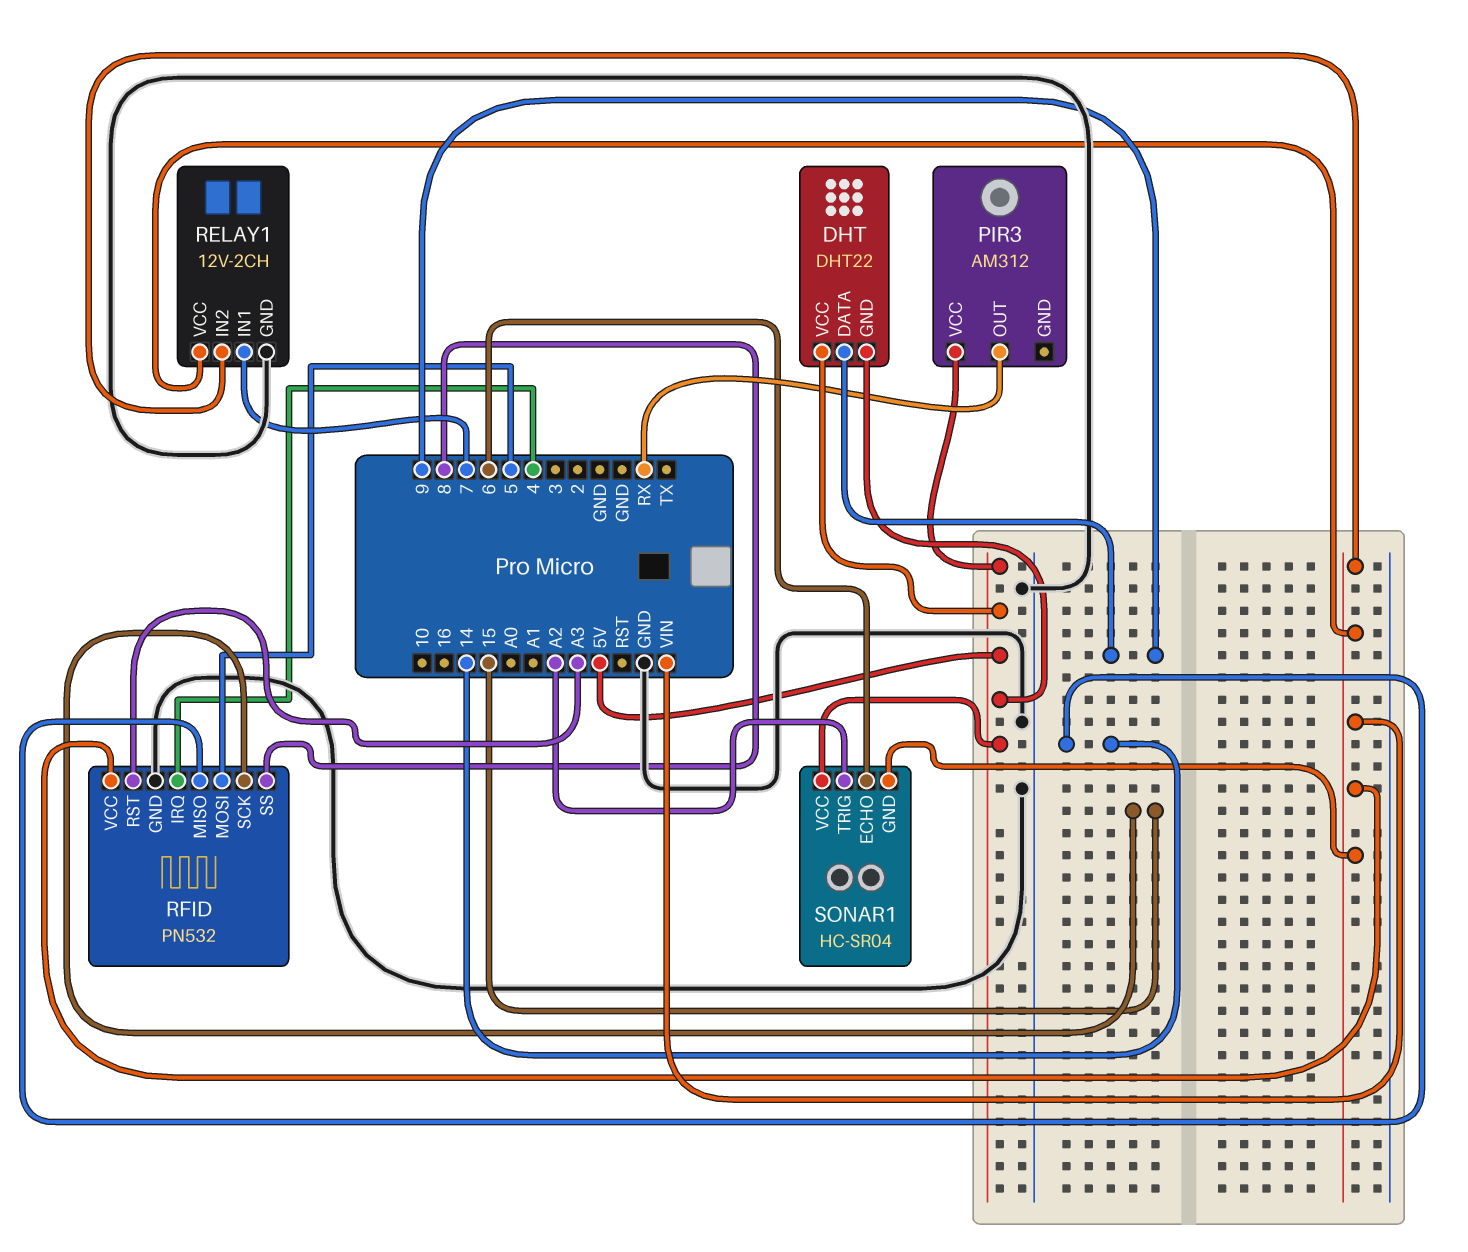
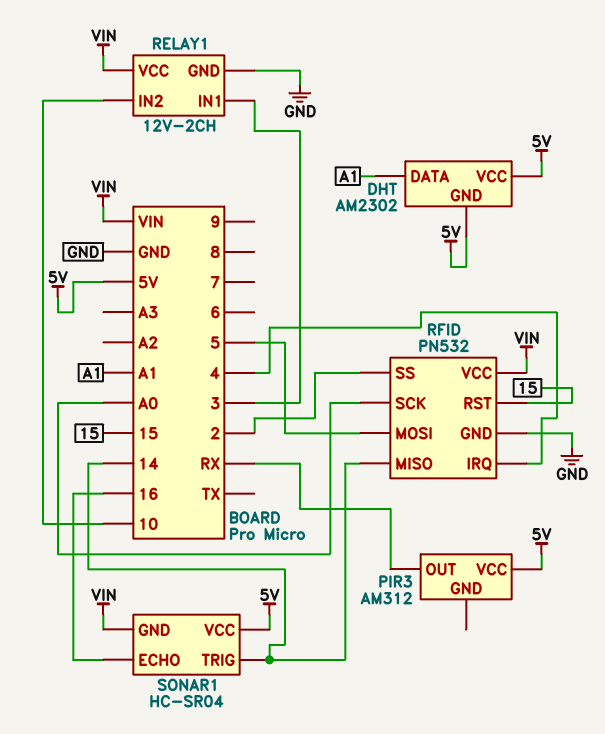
DHT: DHT22 -> AM2302
DHT pin DATA: 9 -> A1
RELAY1 pin IN1: 7 -> 3
RELAY1 pin IN2: VIN -> 10
RFID pin RST: A3 -> 15
RFID pin SCK: 15 -> A0
RFID pin SS: 8 -> 2
SONAR1 pin ECHO: 6 -> 16
SONAR1 pin TRIG: A2 -> 14

